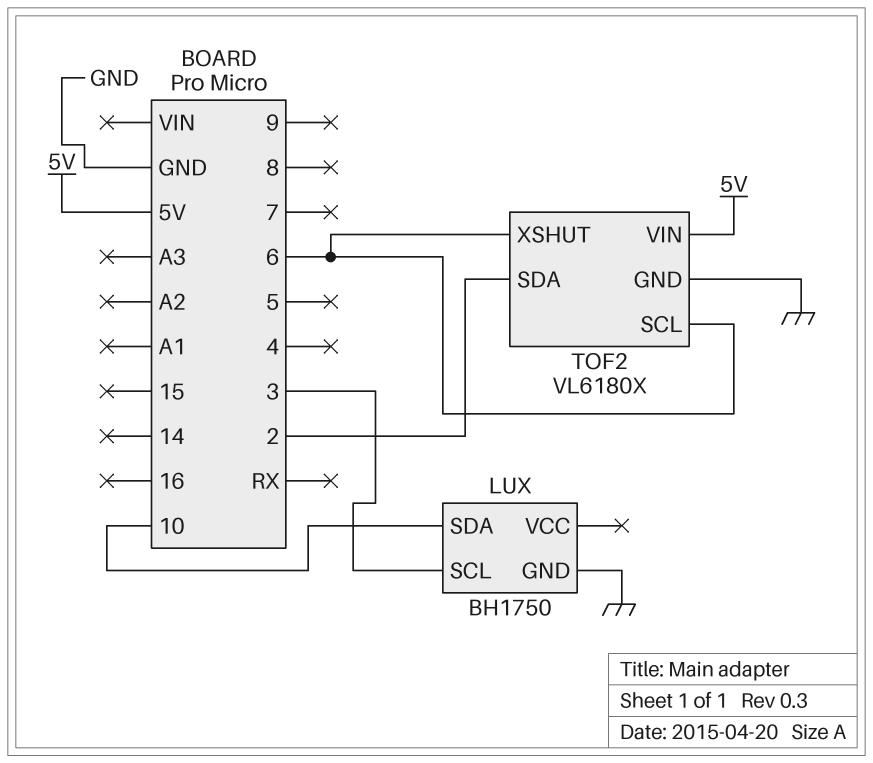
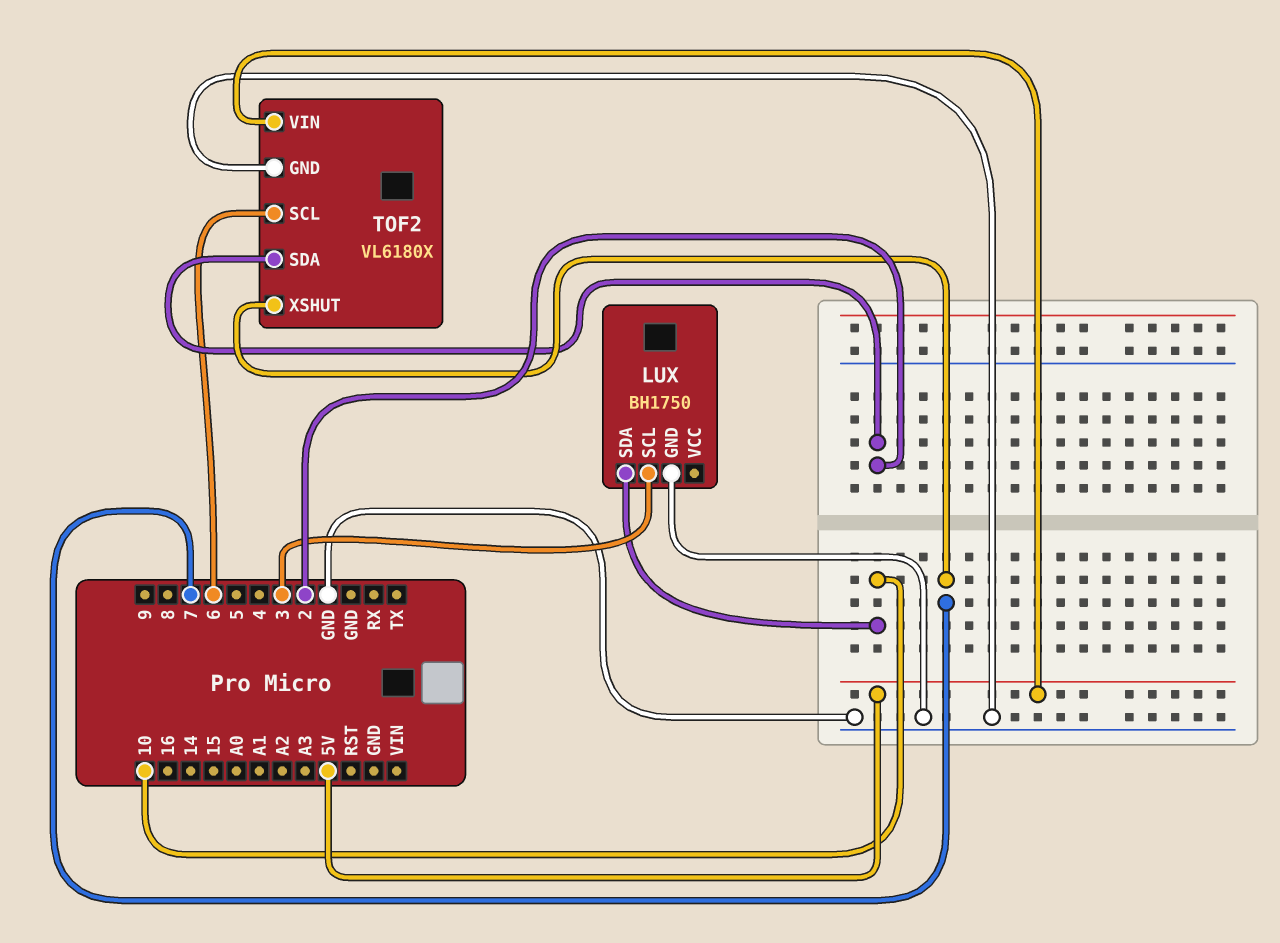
TOF2 pin XSHUT: 6 -> 7

